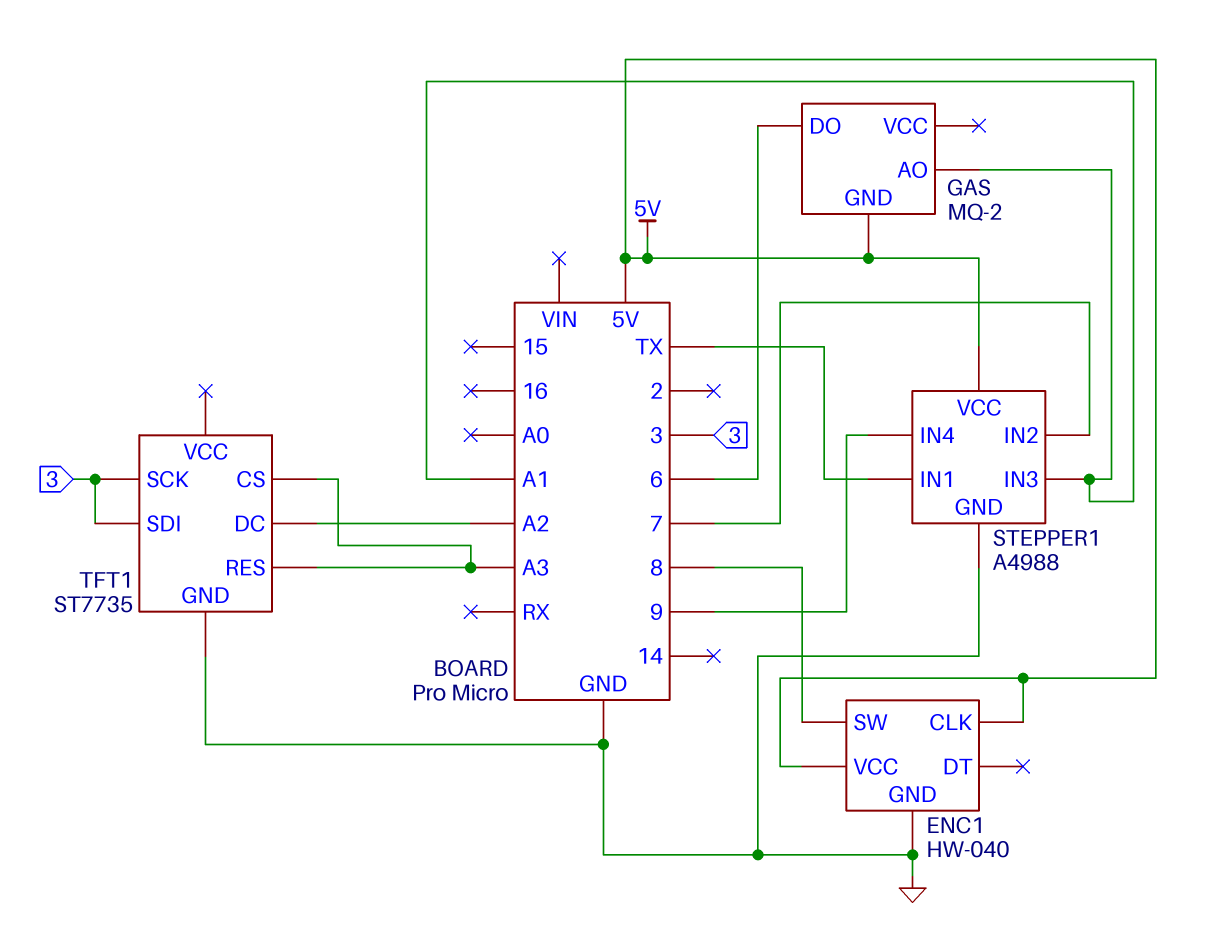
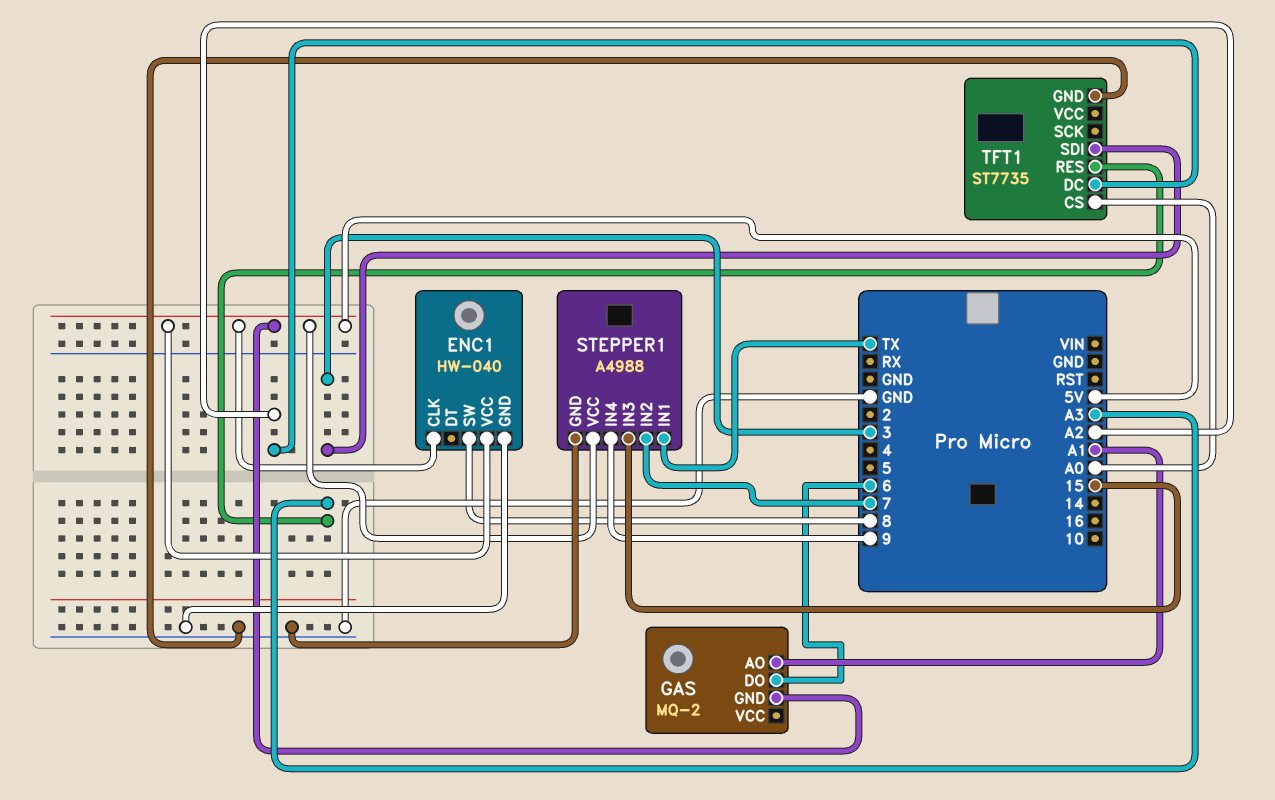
STEPPER1 pin IN3: A1 -> 15
TFT1 pin CS: A3 -> A0
TFT1 pin SCK: 3 -> none

